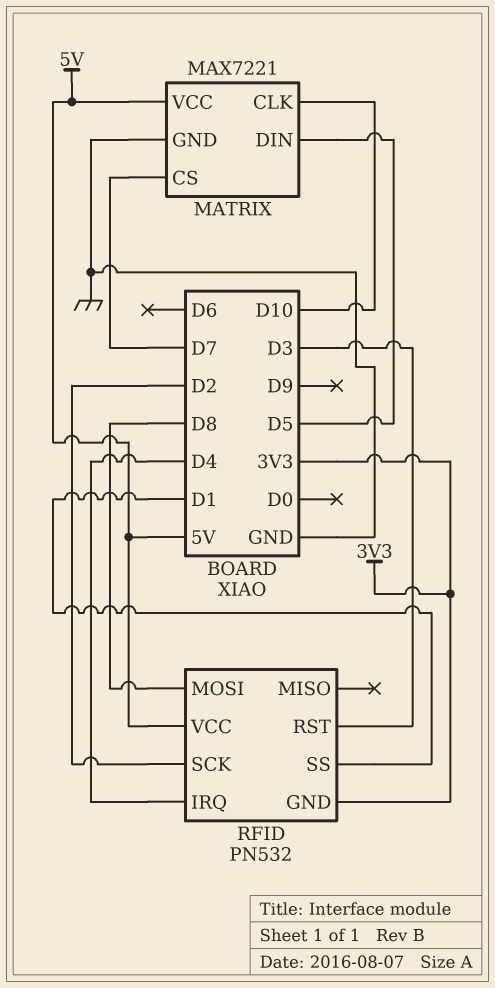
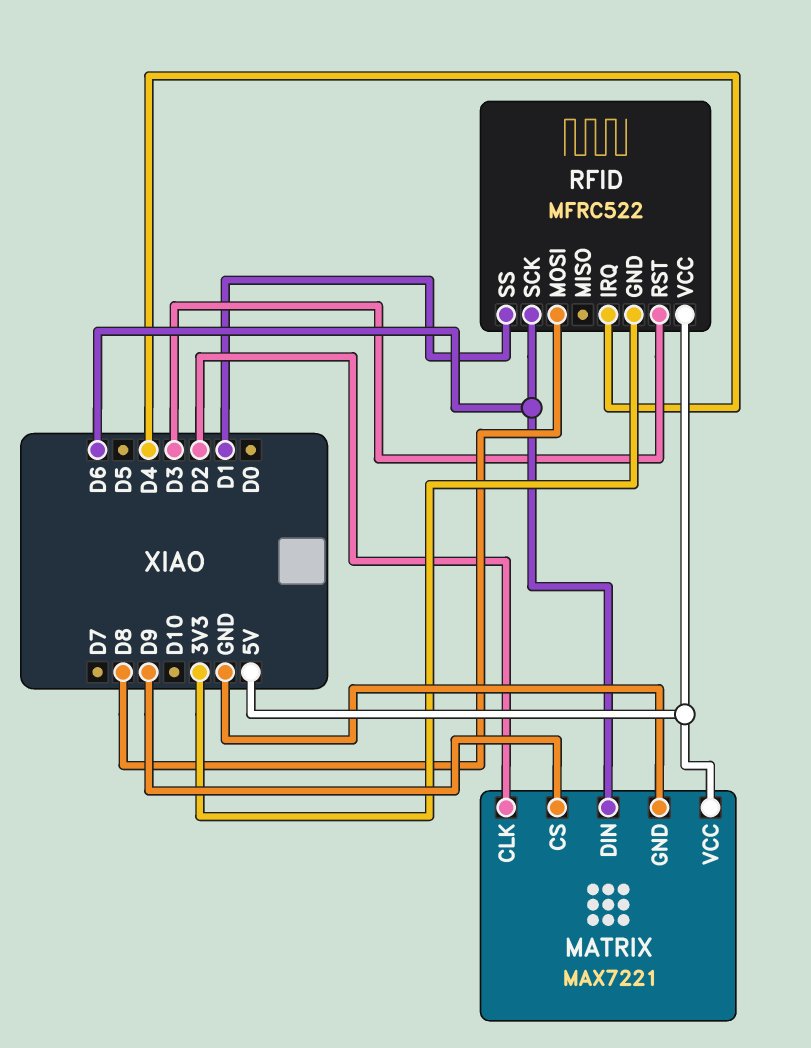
MATRIX pin CLK: D10 -> D2
MATRIX pin CS: D7 -> D9
MATRIX pin DIN: D5 -> D6
RFID: PN532 -> MFRC522
RFID pin SCK: D2 -> D6

